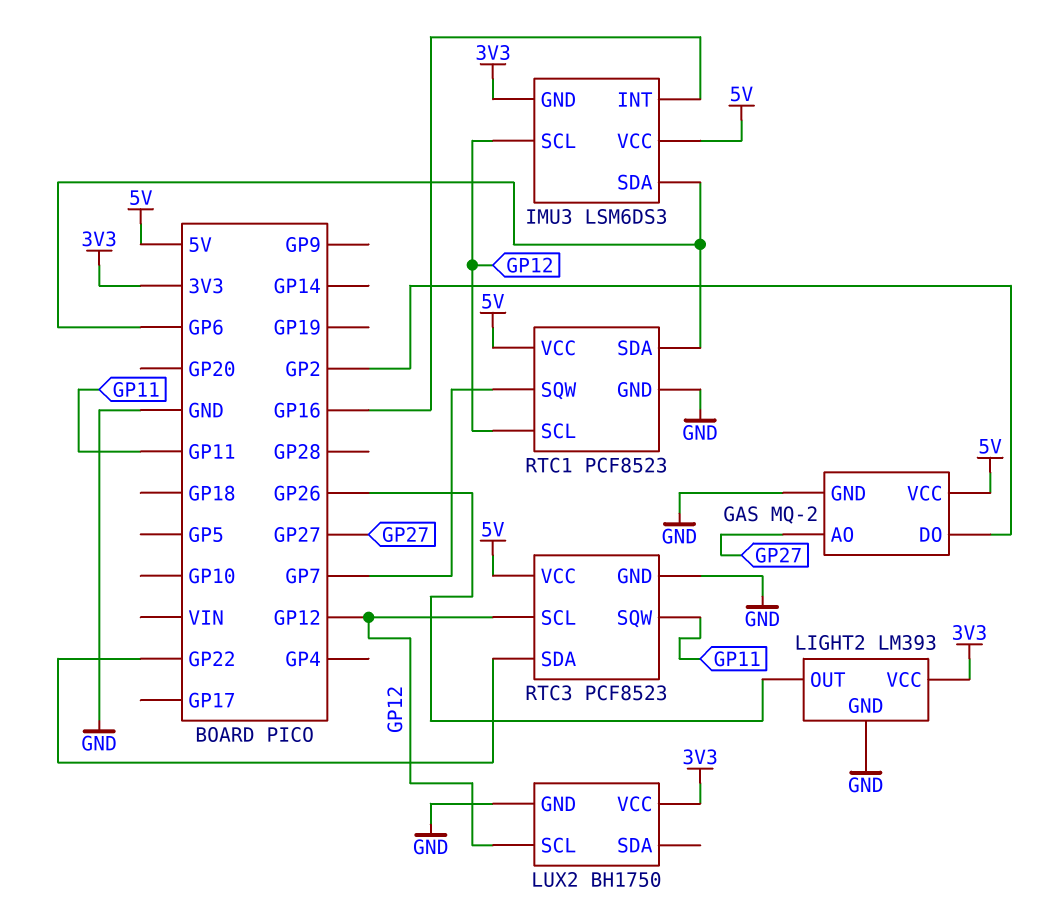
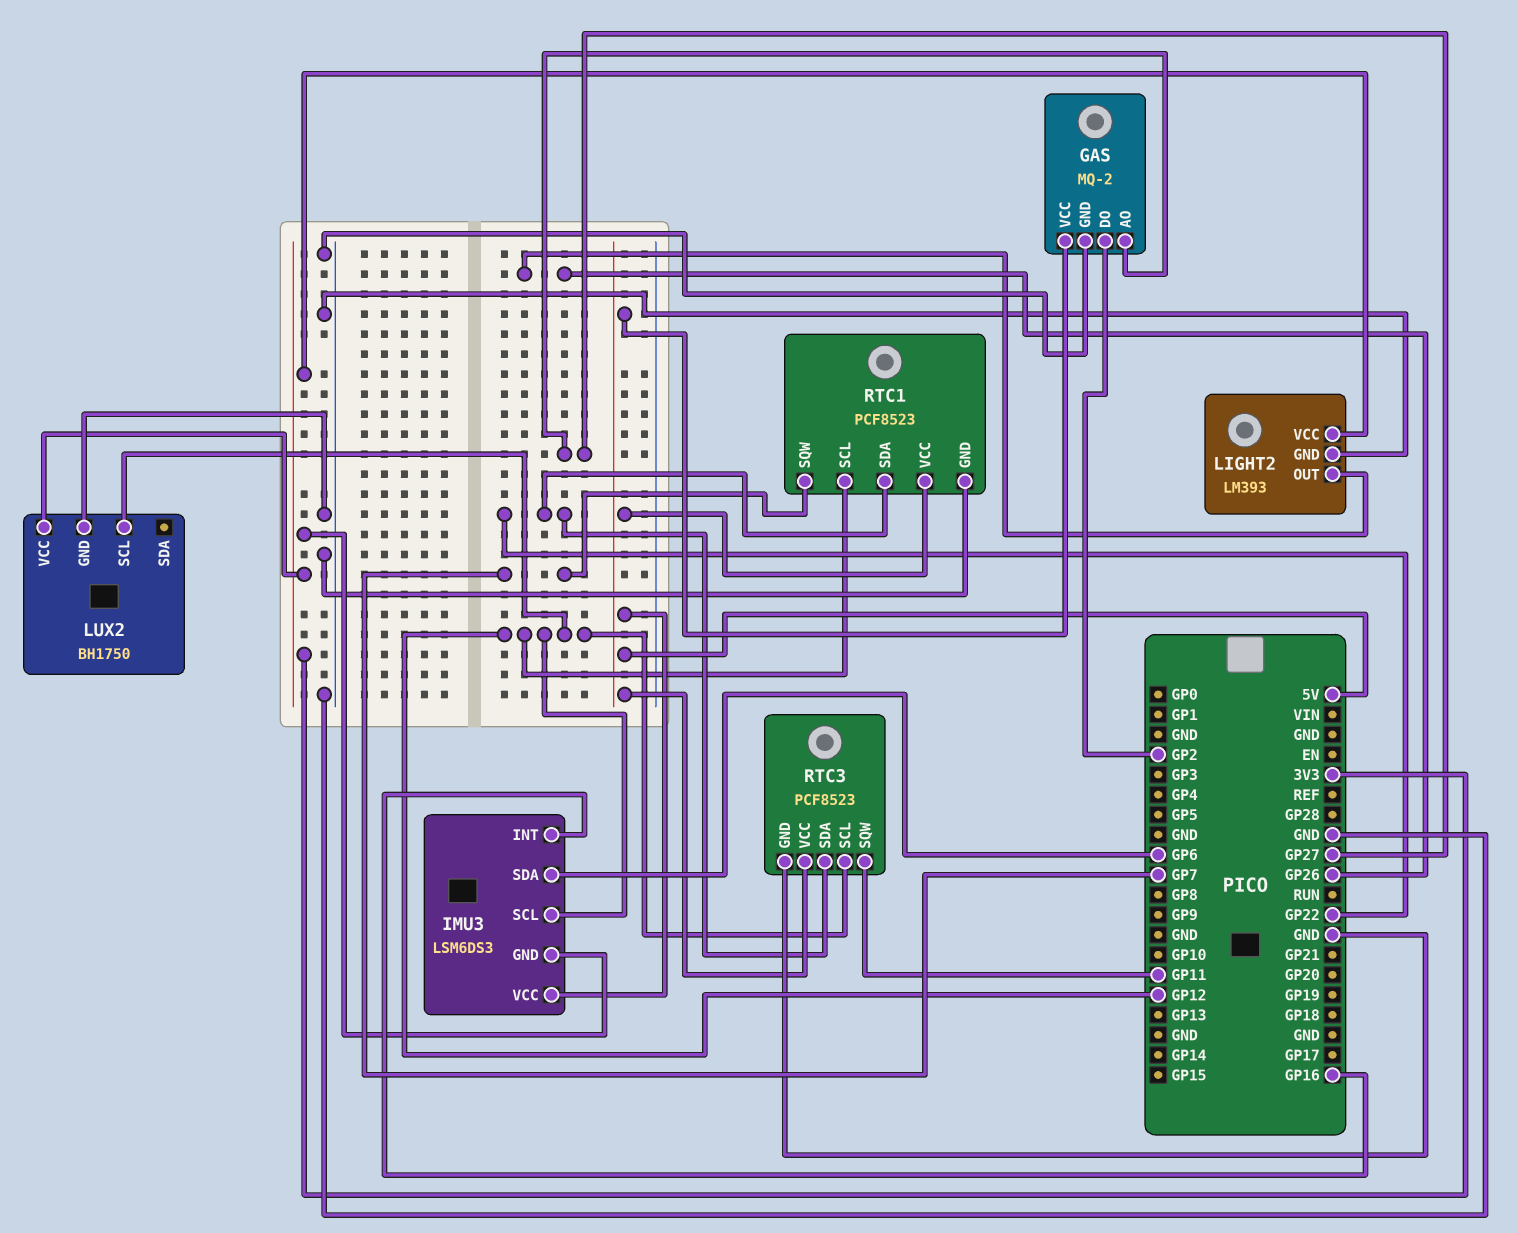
RTC1 pin SDA: GP6 -> GP22

